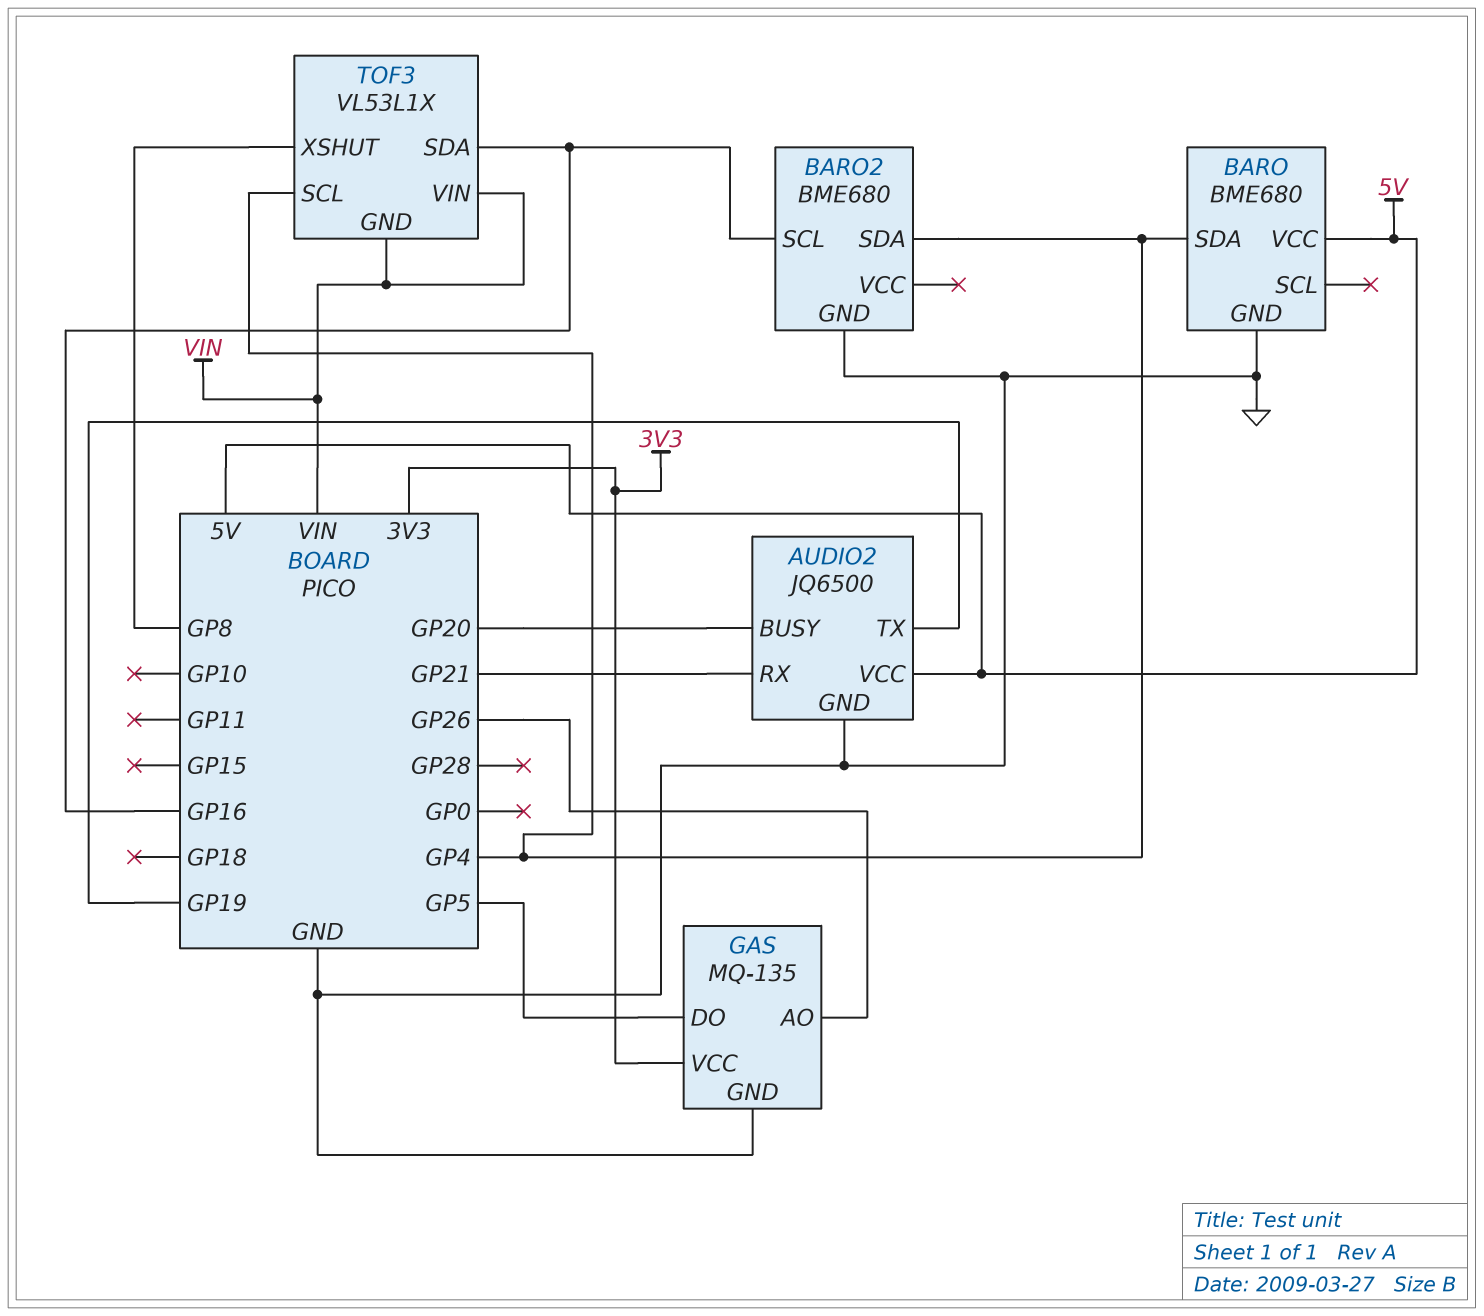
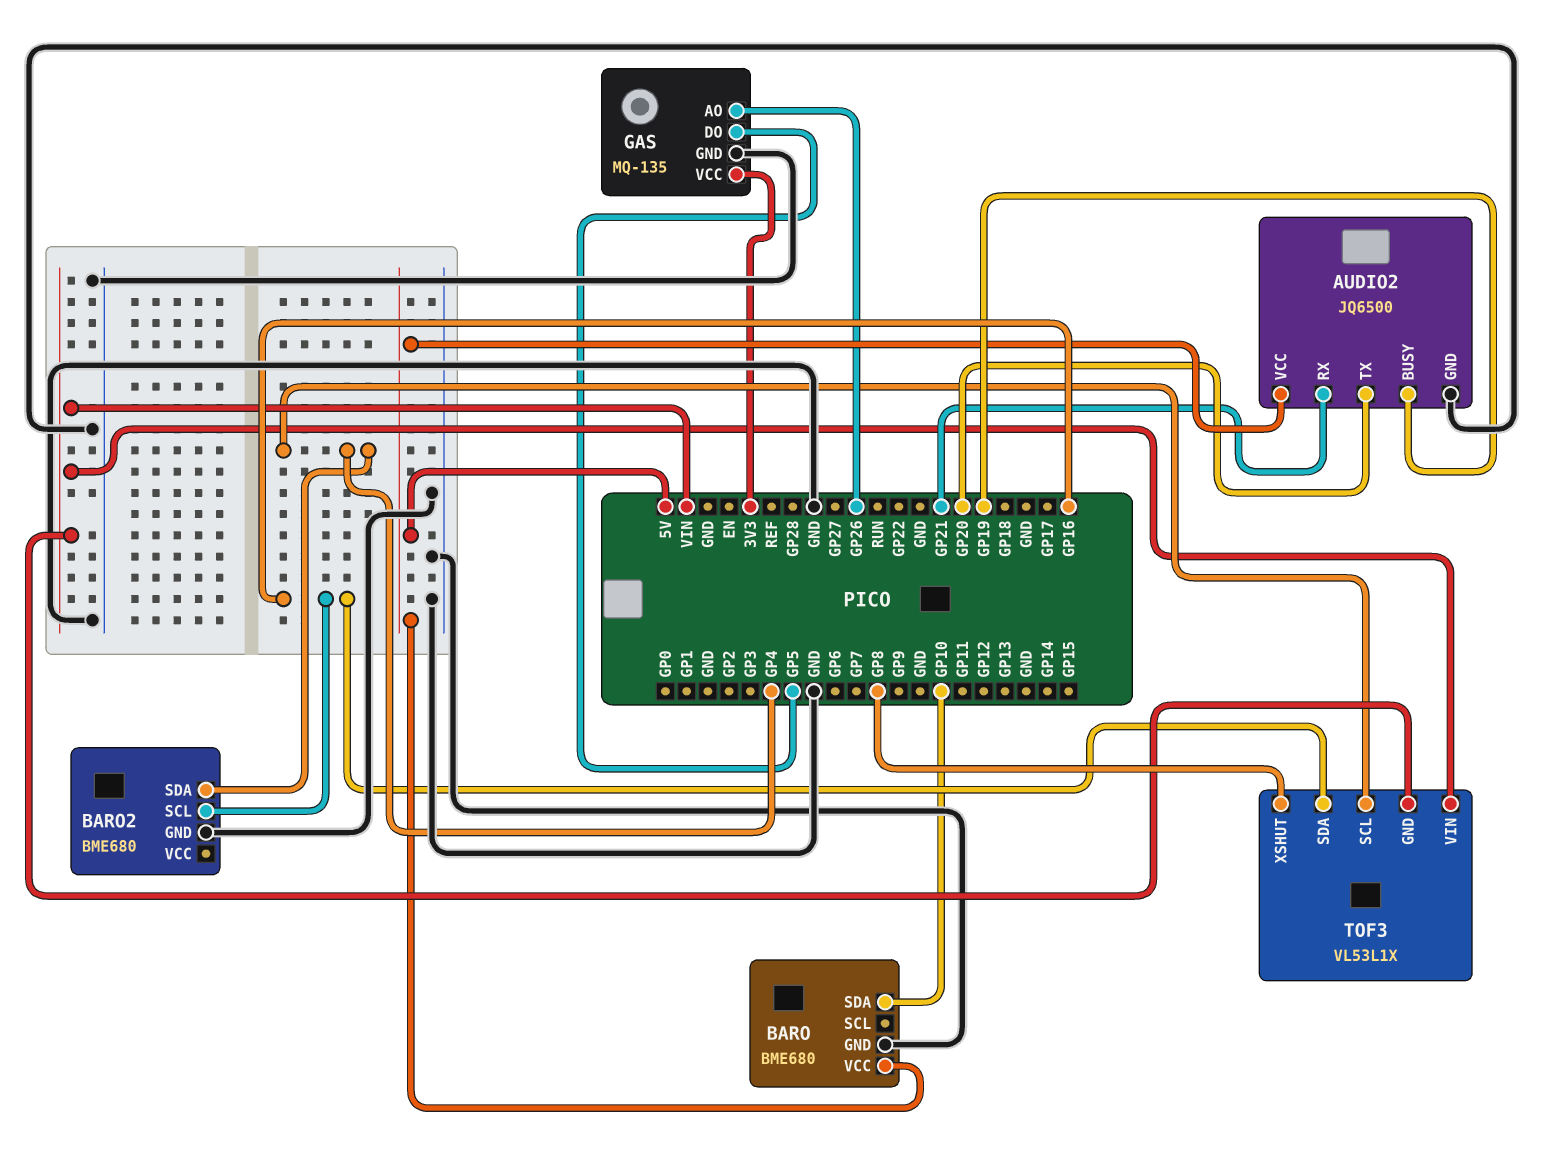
AUDIO2 pin BUSY: GP20 -> GP19
AUDIO2 pin TX: GP19 -> GP20
BARO pin SDA: GP4 -> GP10

